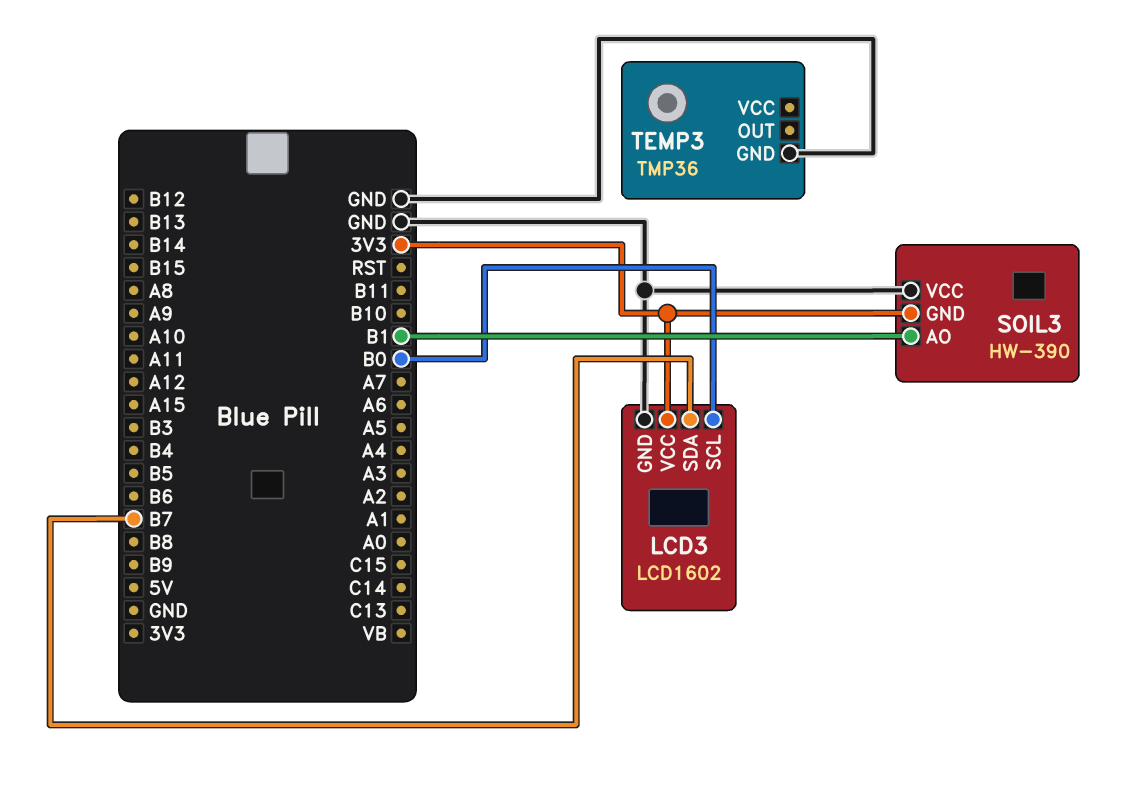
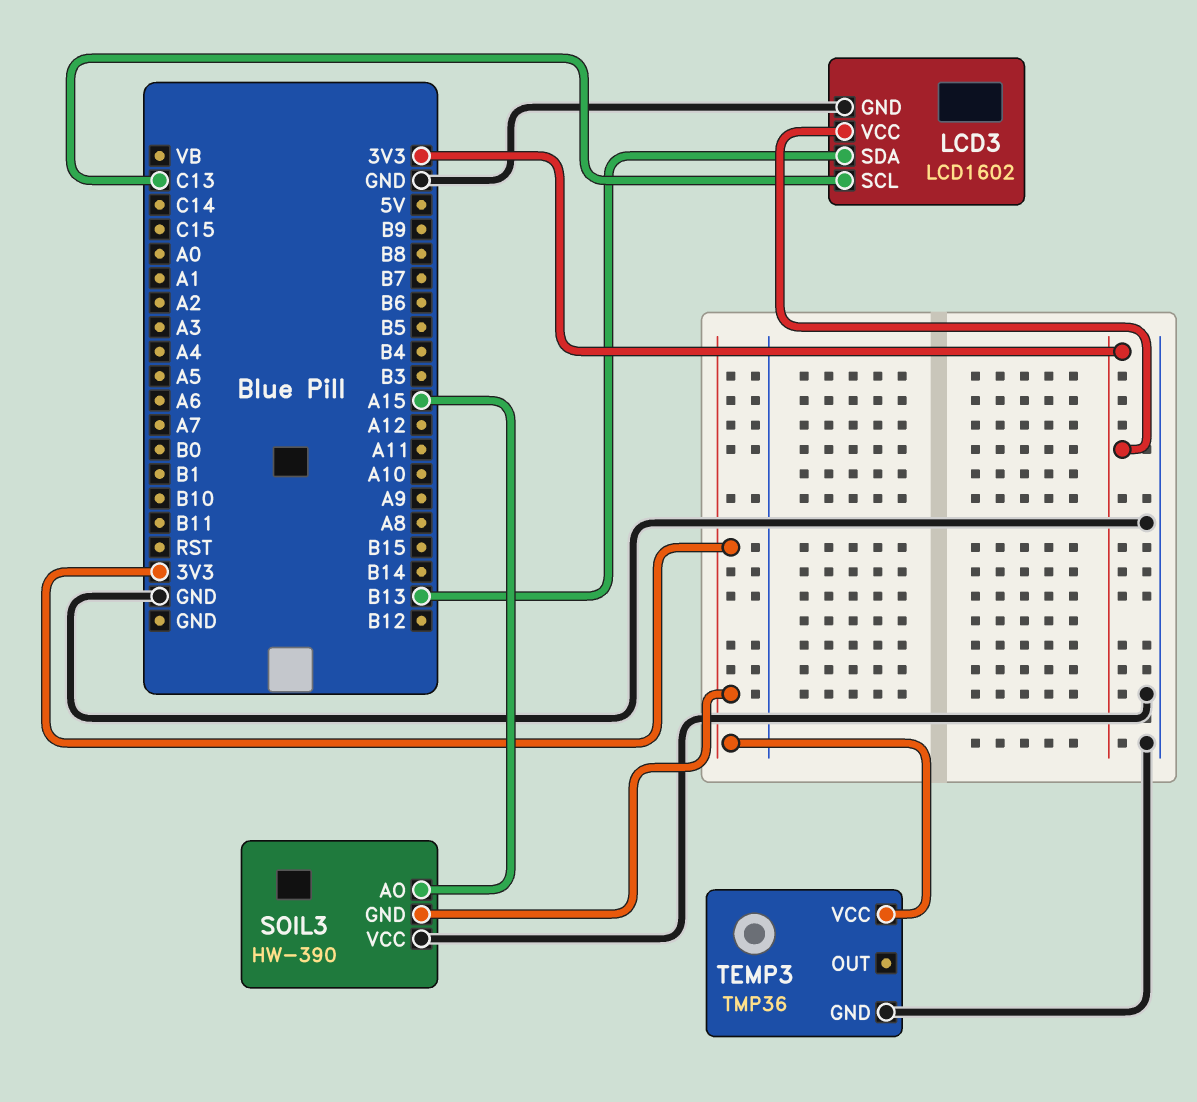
LCD3 pin SCL: B0 -> C13
LCD3 pin SDA: B7 -> B13
SOIL3 pin AO: B1 -> A15
TEMP3 pin VCC: none -> 3V3

